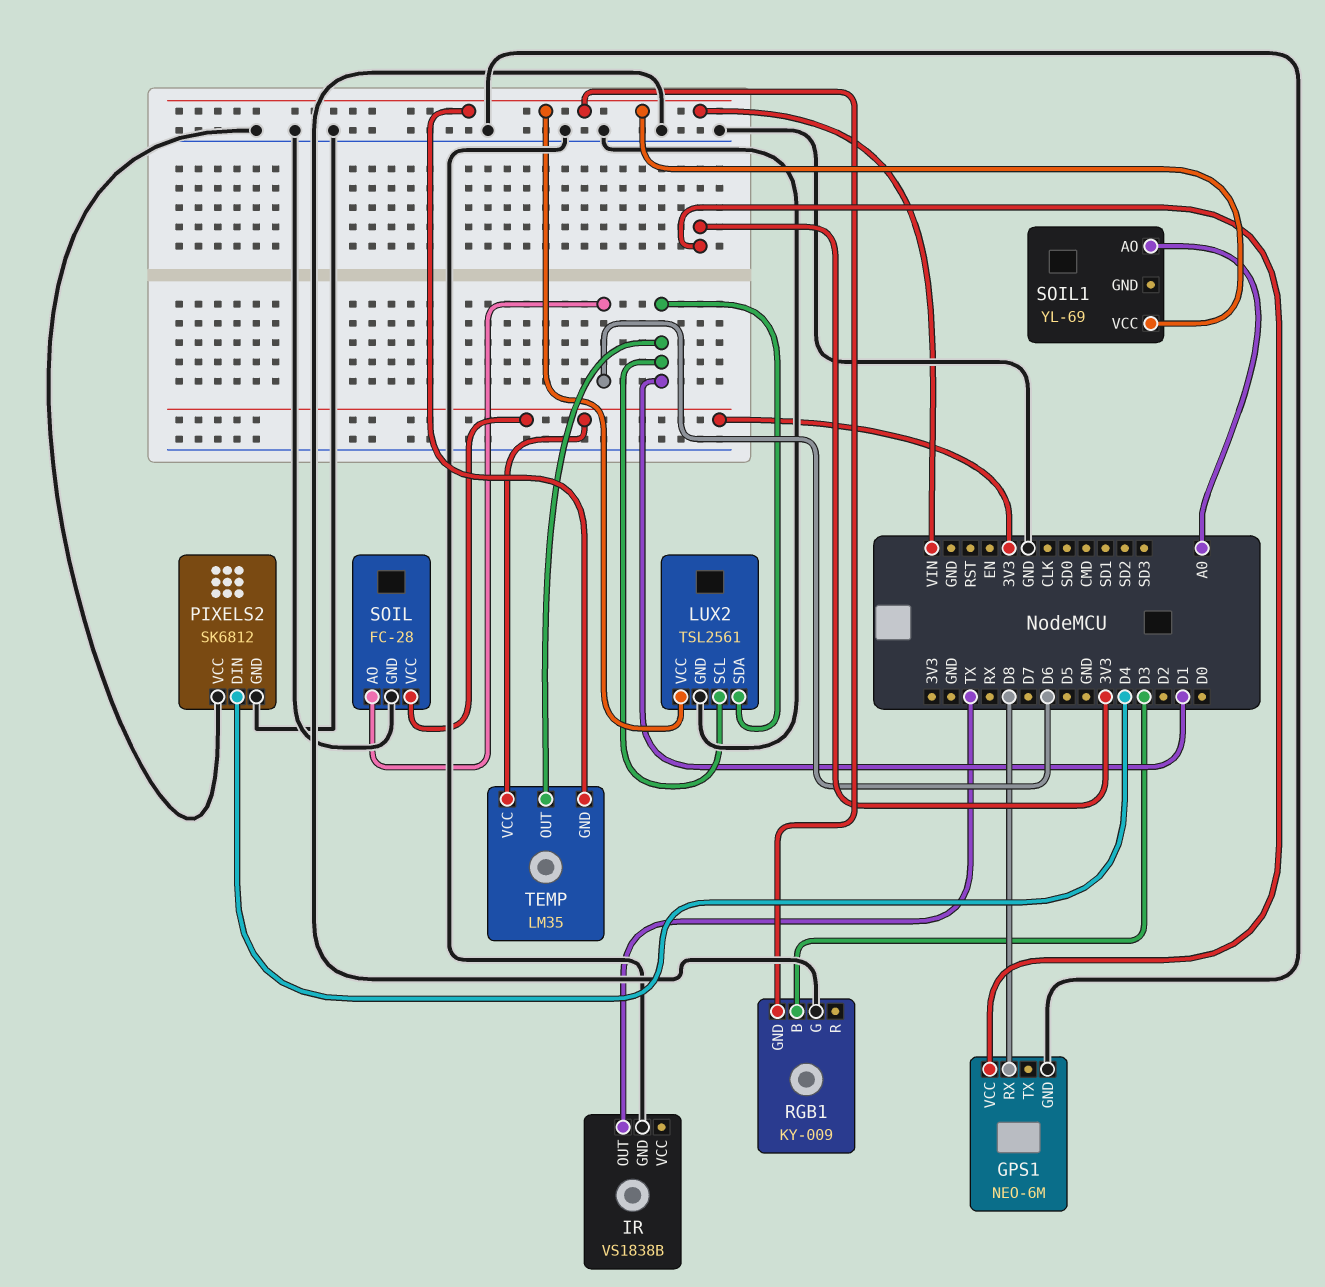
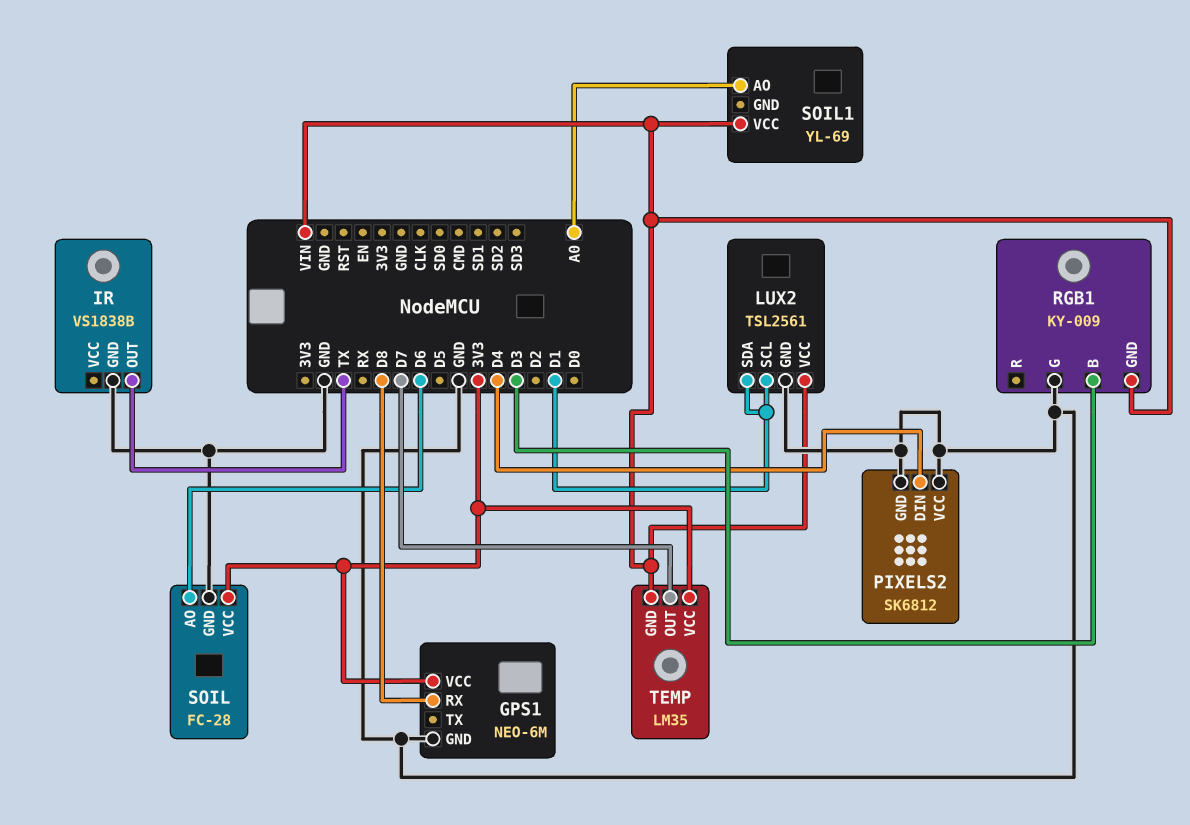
TEMP pin OUT: D1 -> D7

